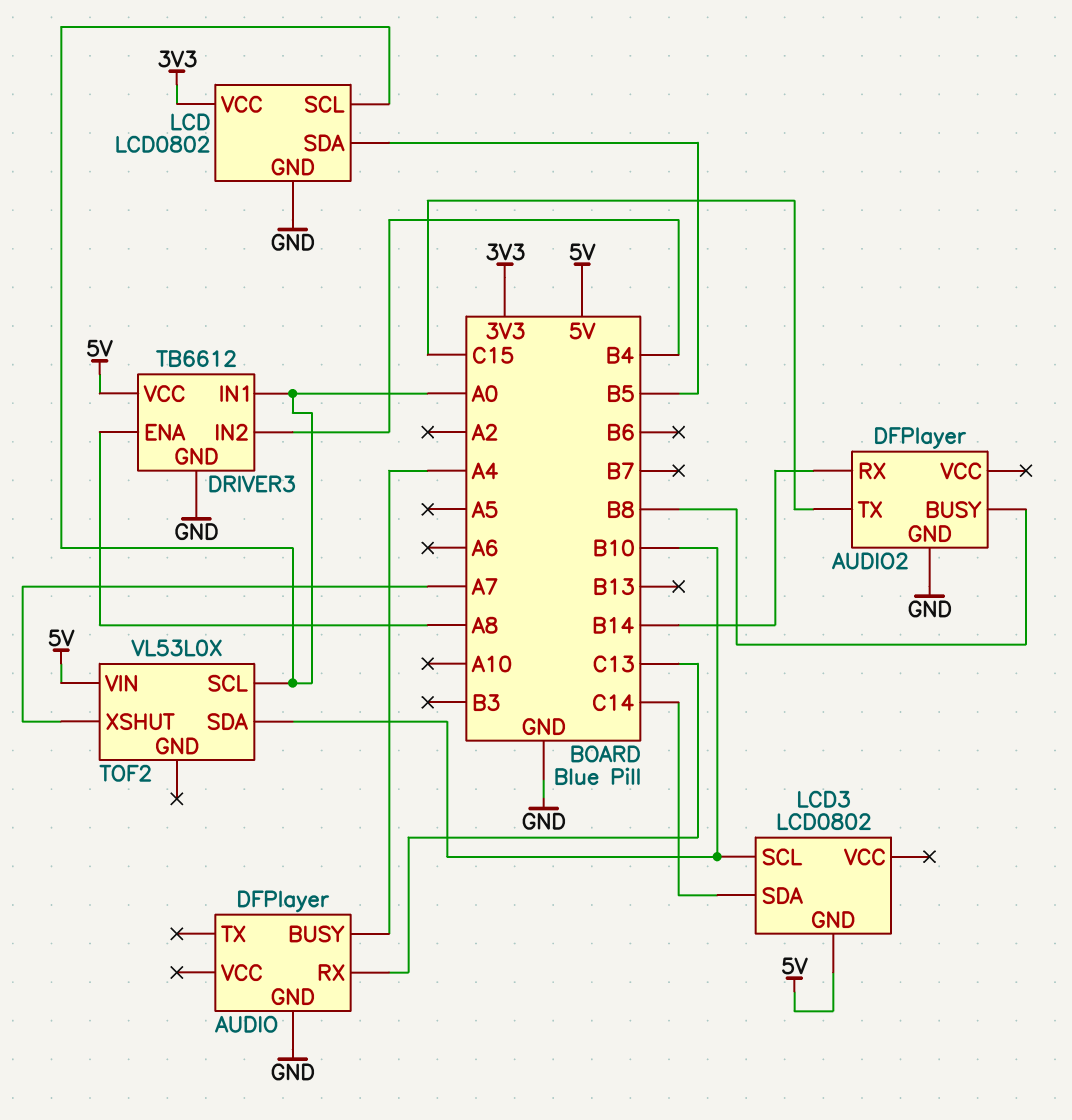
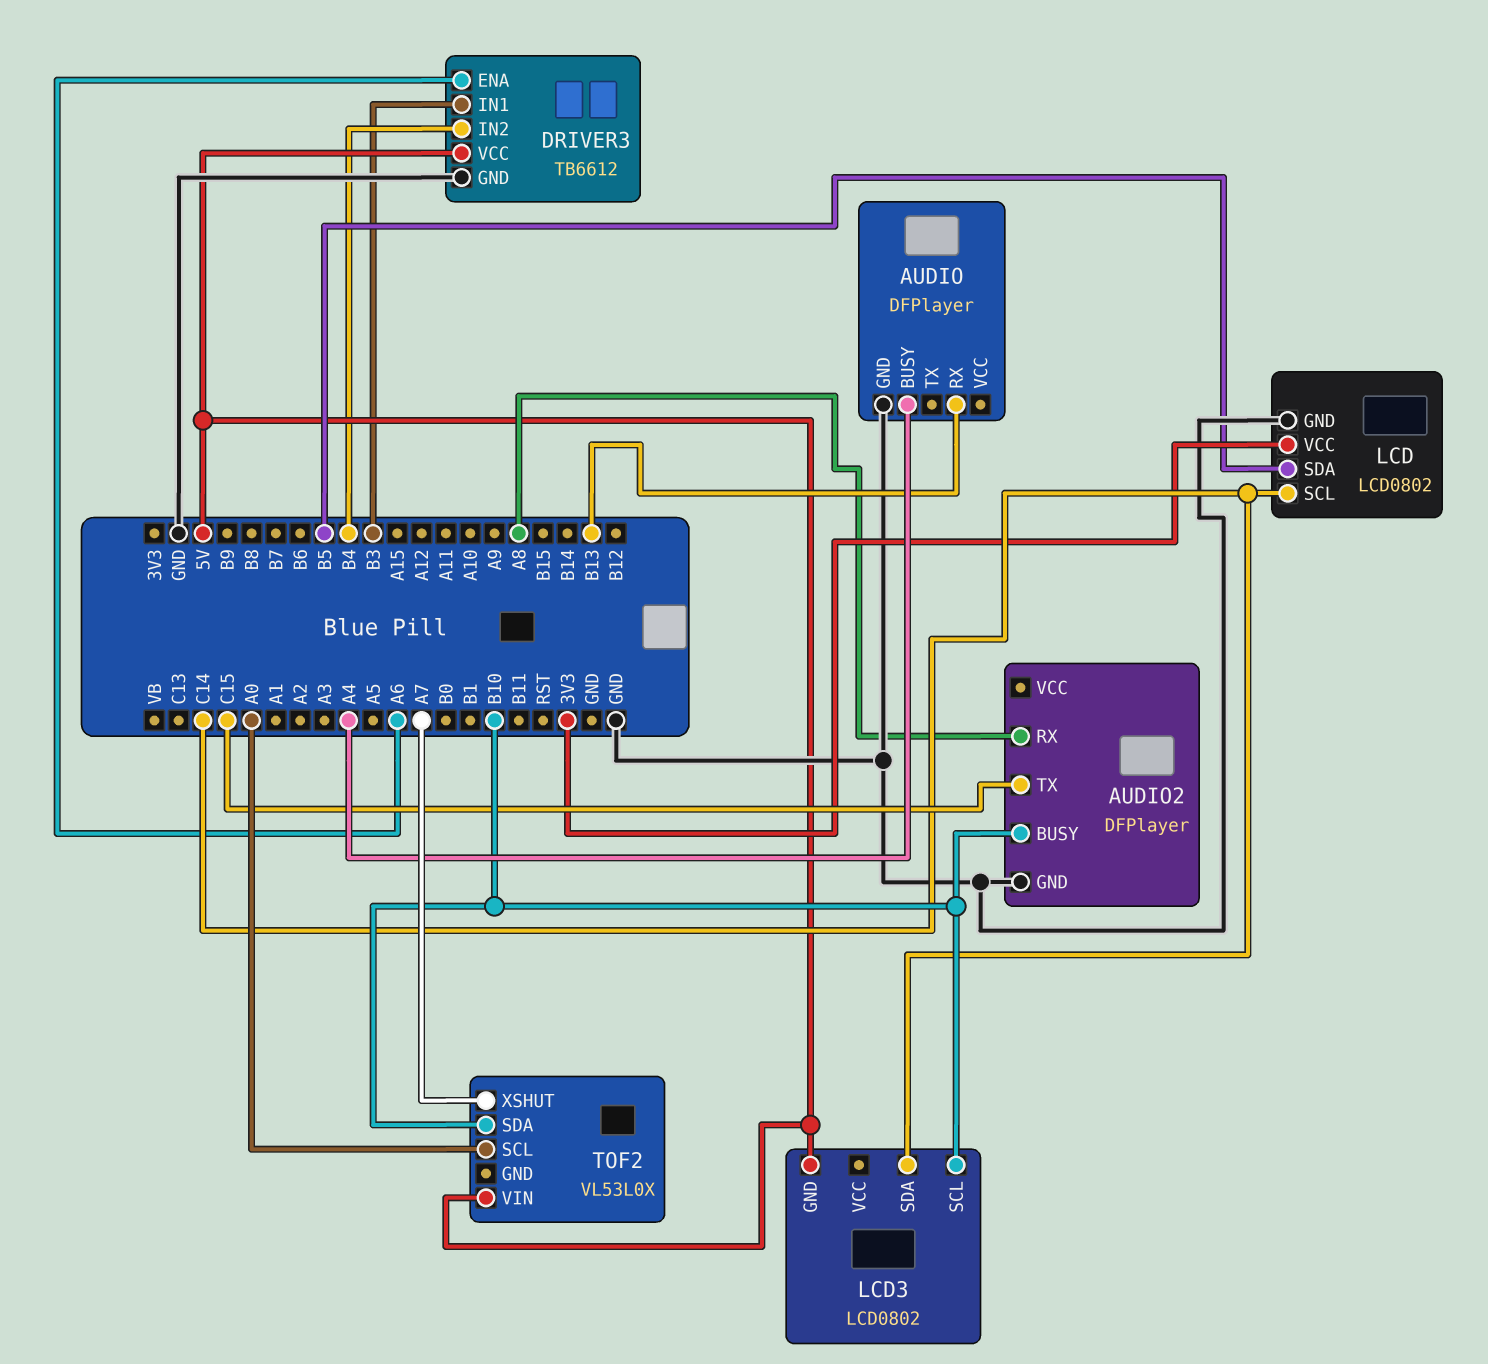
AUDIO pin RX: C13 -> B13
AUDIO2 pin BUSY: B8 -> B10
AUDIO2 pin RX: B14 -> A8
DRIVER3 pin ENA: A8 -> A6
DRIVER3 pin IN1: A0 -> B3
LCD pin SCL: A0 -> C14

